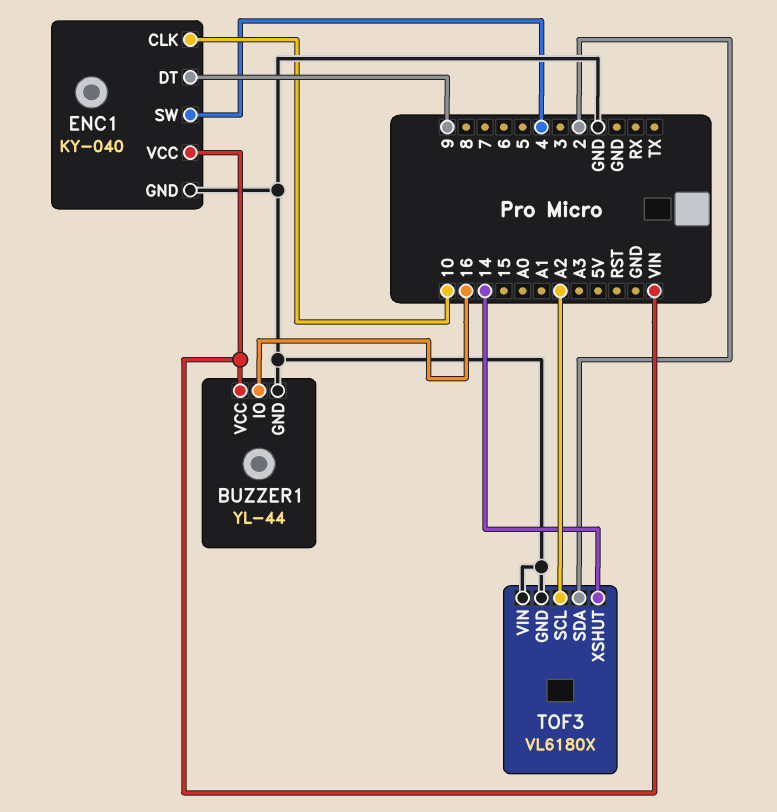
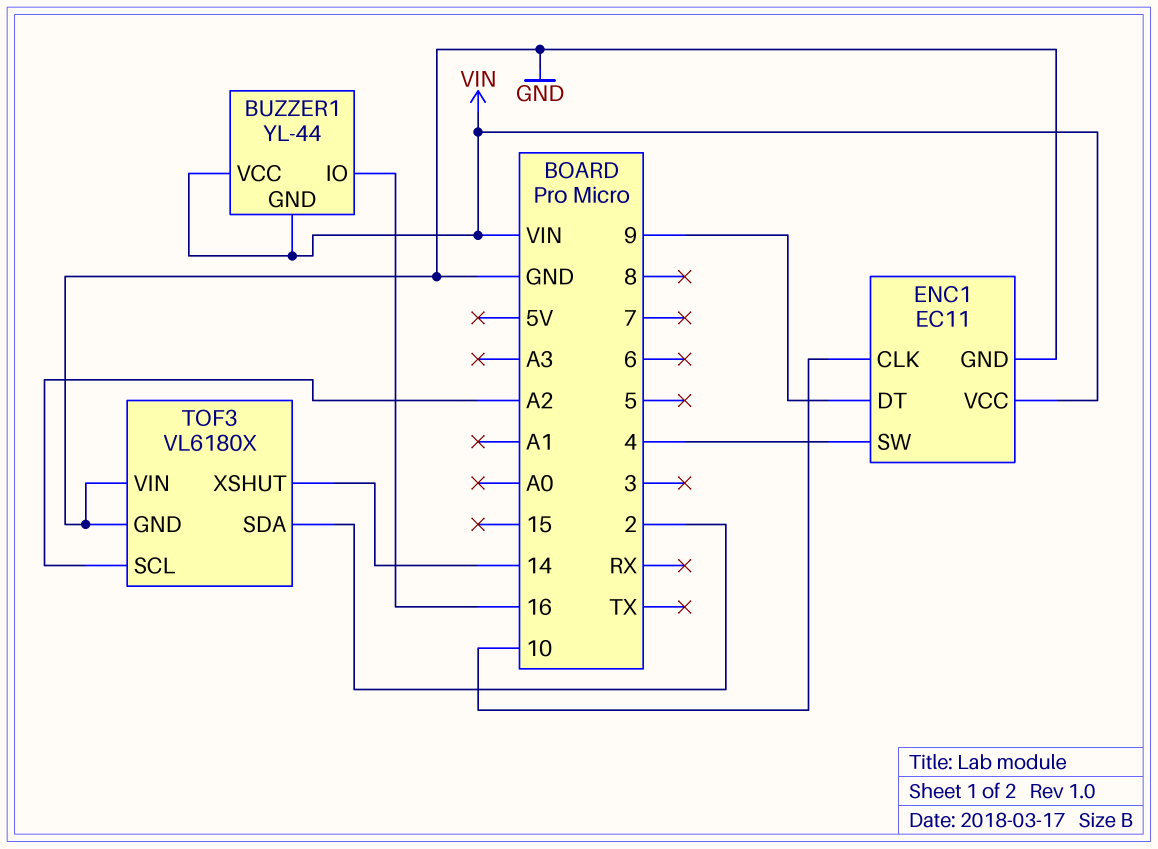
BUZZER1 pin GND: GND -> VIN
ENC1: KY-040 -> EC11

